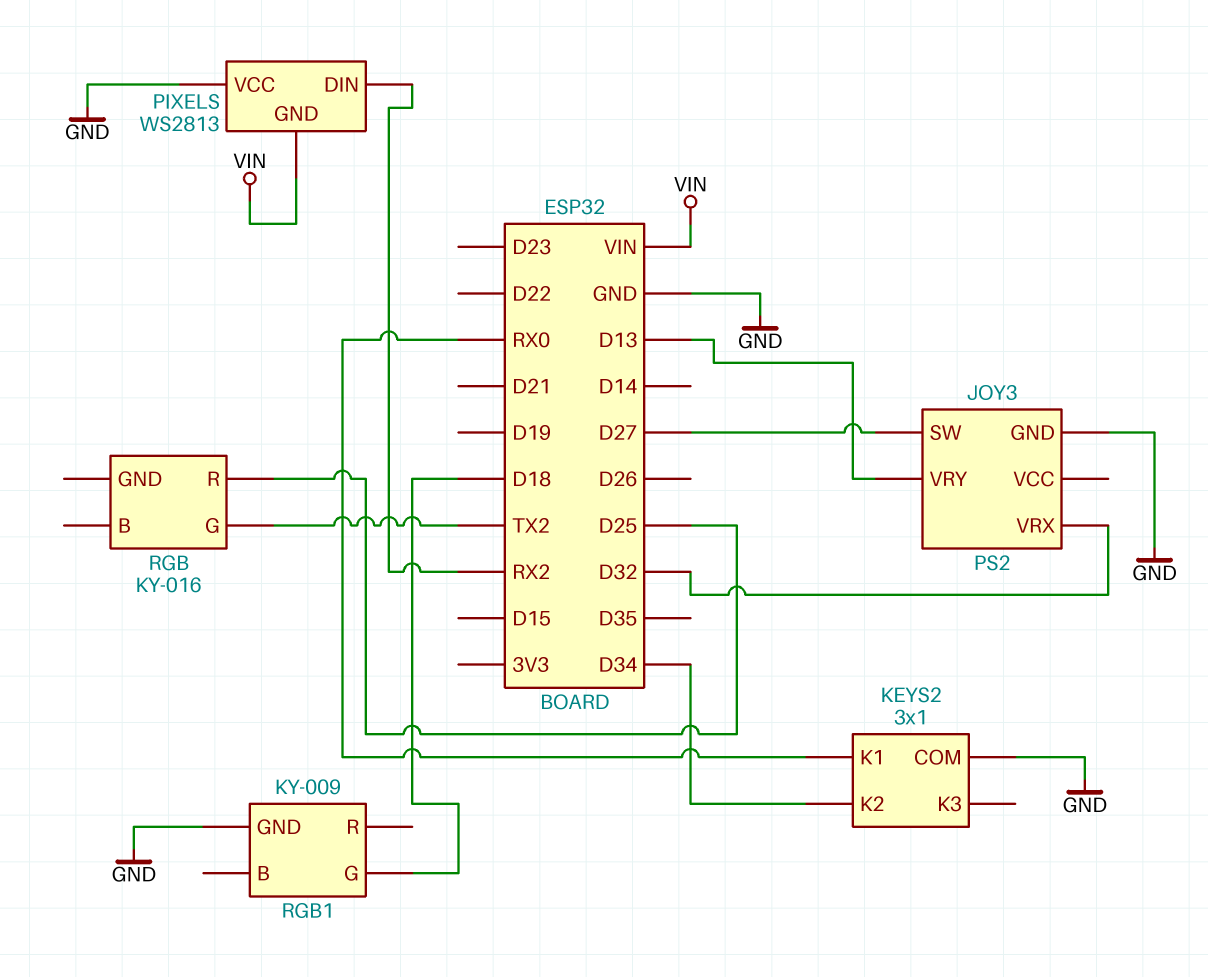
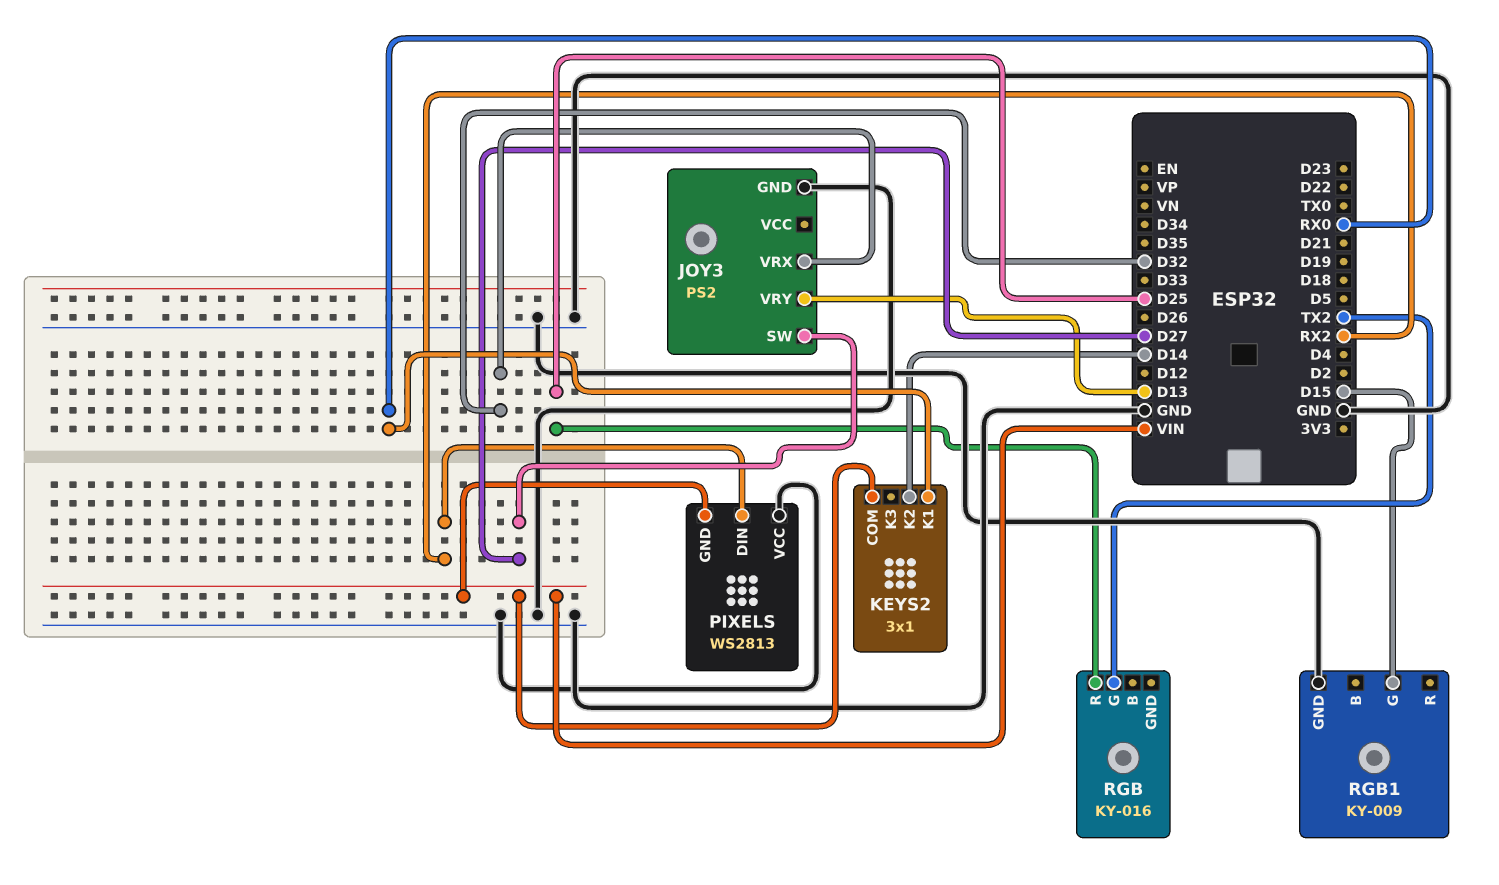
KEYS2 pin COM: GND -> VIN
KEYS2 pin K2: D34 -> D14
RGB1 pin G: D18 -> D15

